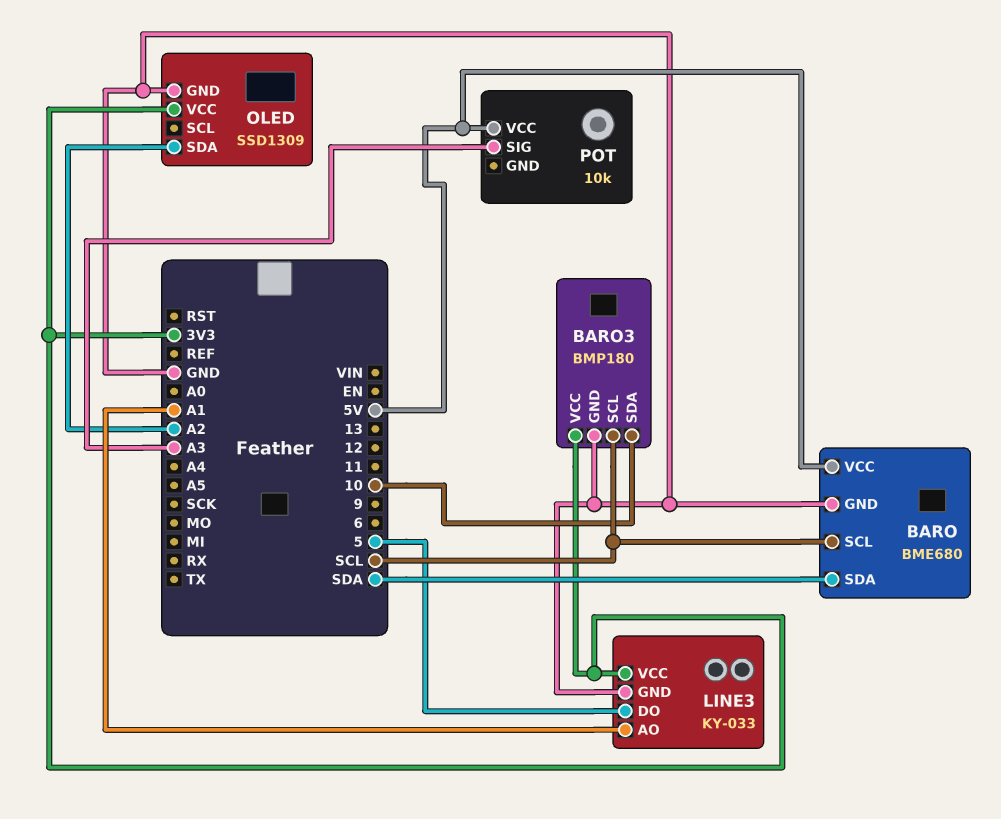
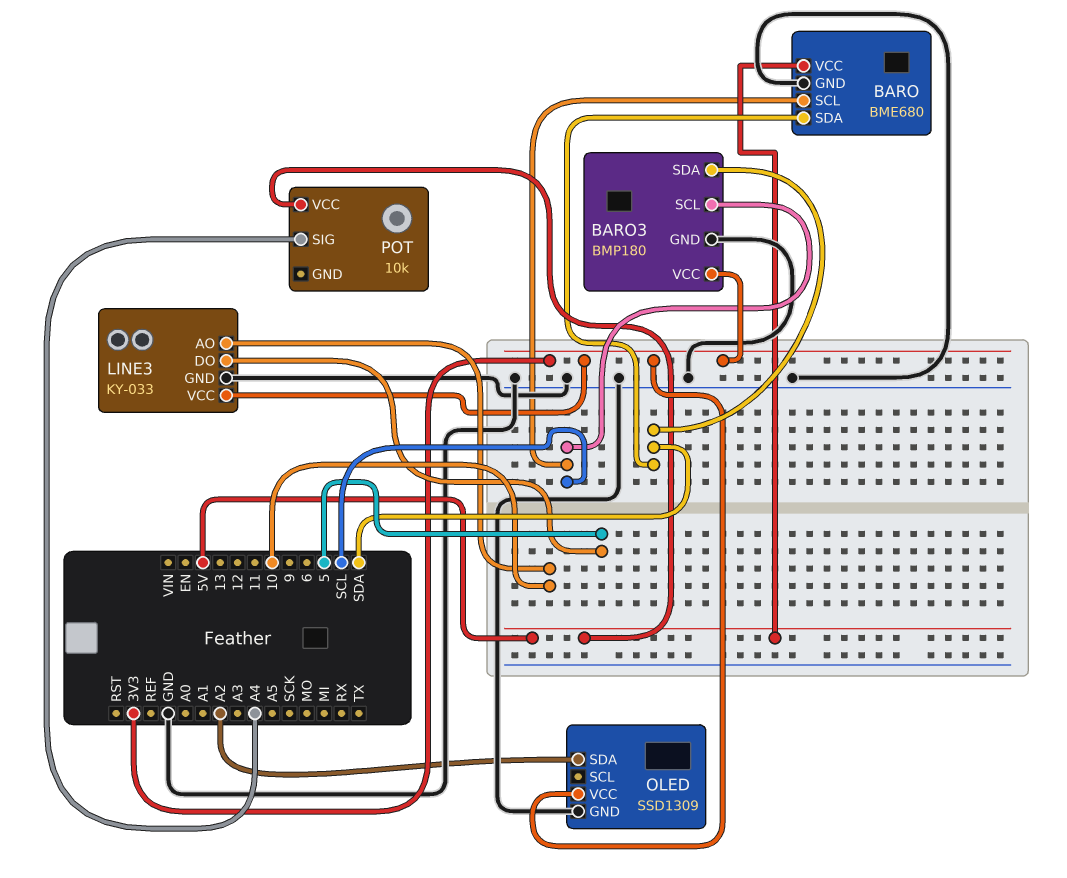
BARO3 pin SDA: 10 -> SDA
LINE3 pin AO: A1 -> 10
POT pin SIG: A3 -> A4

